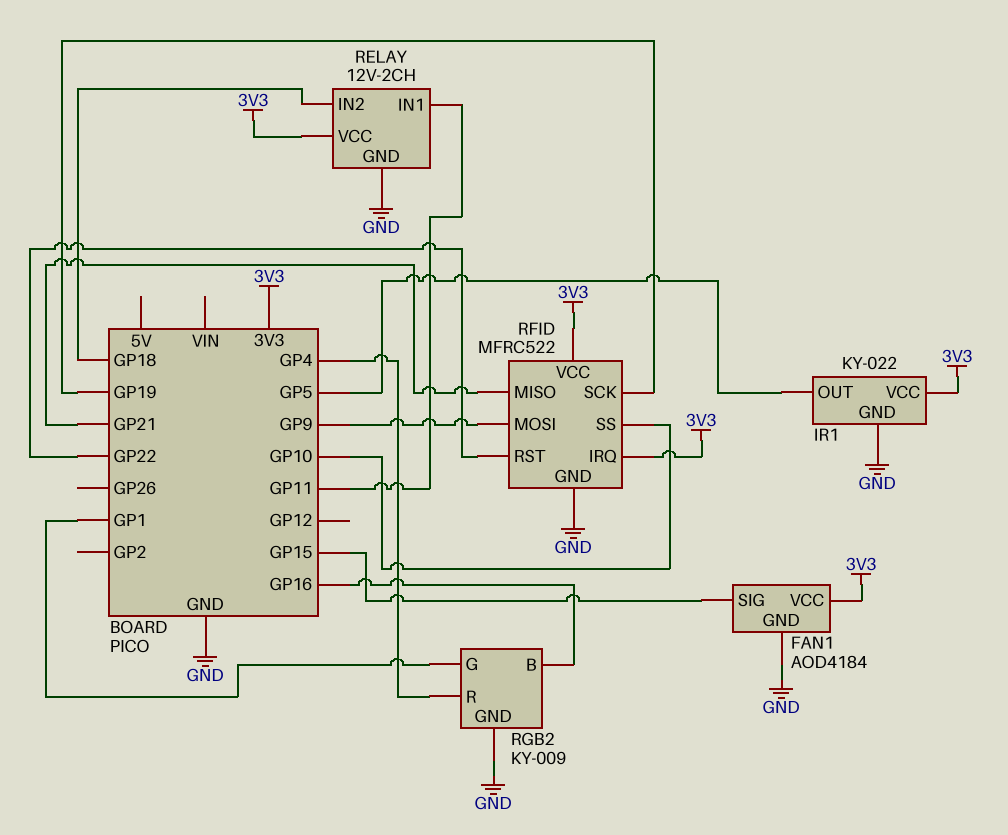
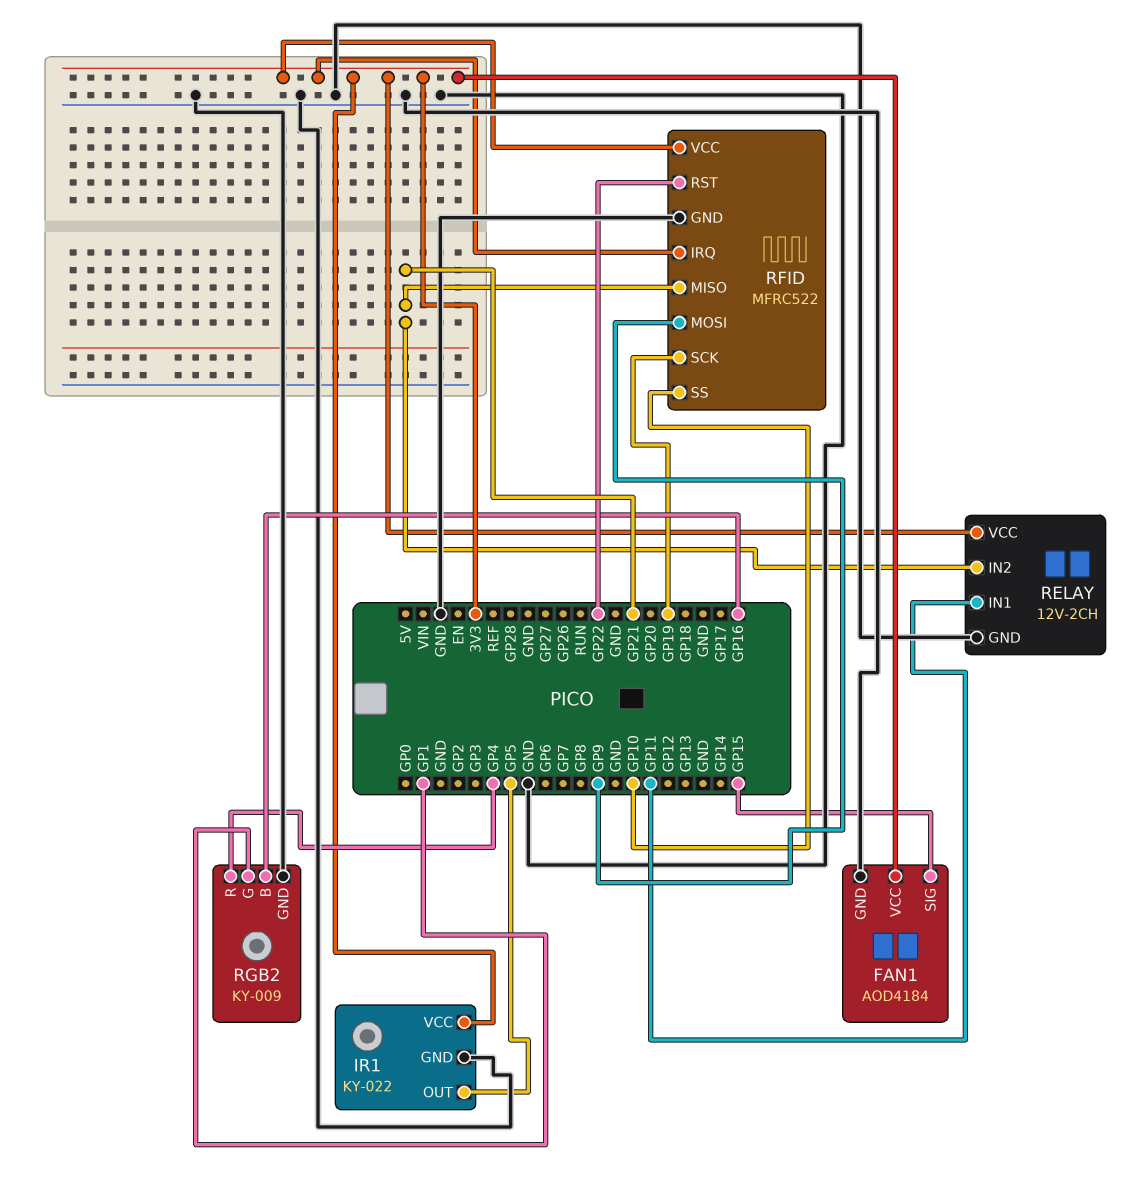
RELAY pin IN2: GP18 -> GP21

